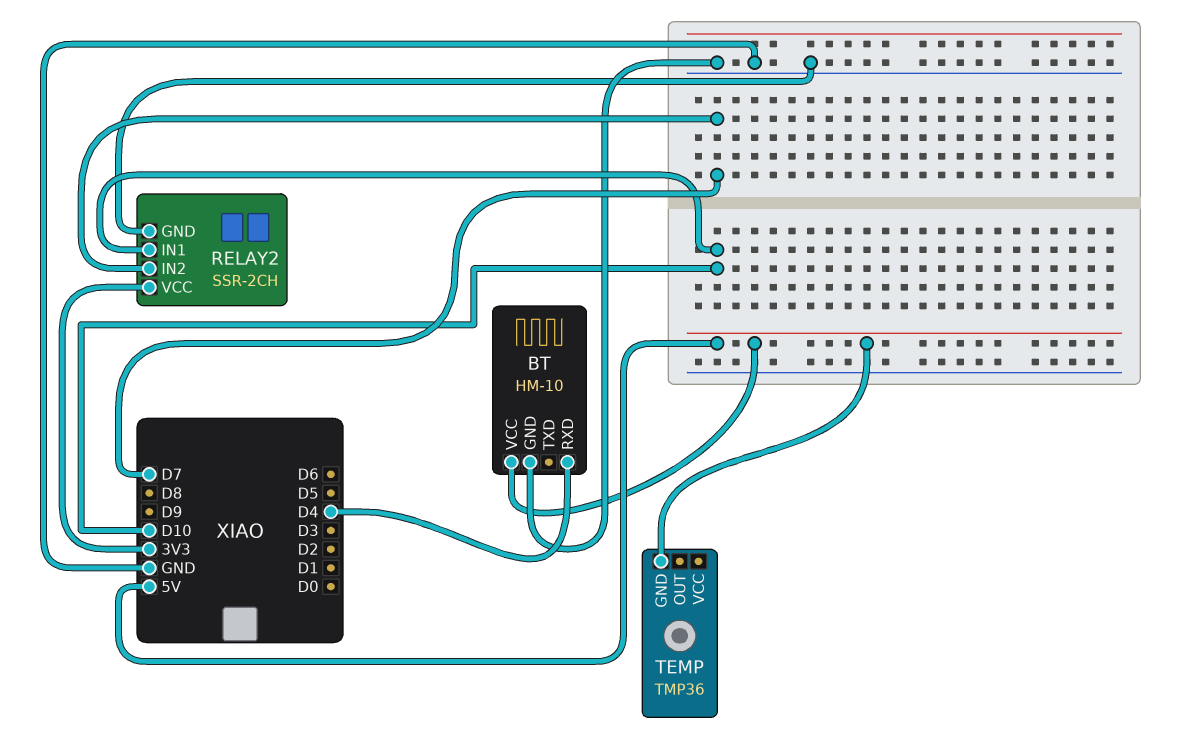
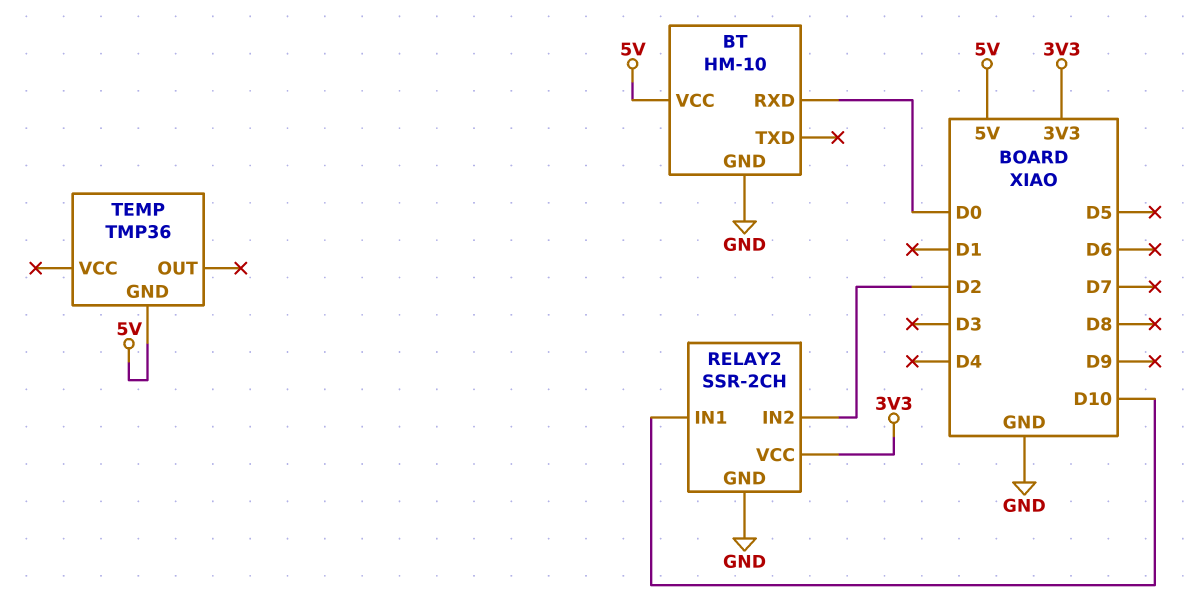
BT pin RXD: D4 -> D0
RELAY2 pin IN2: D7 -> D2

